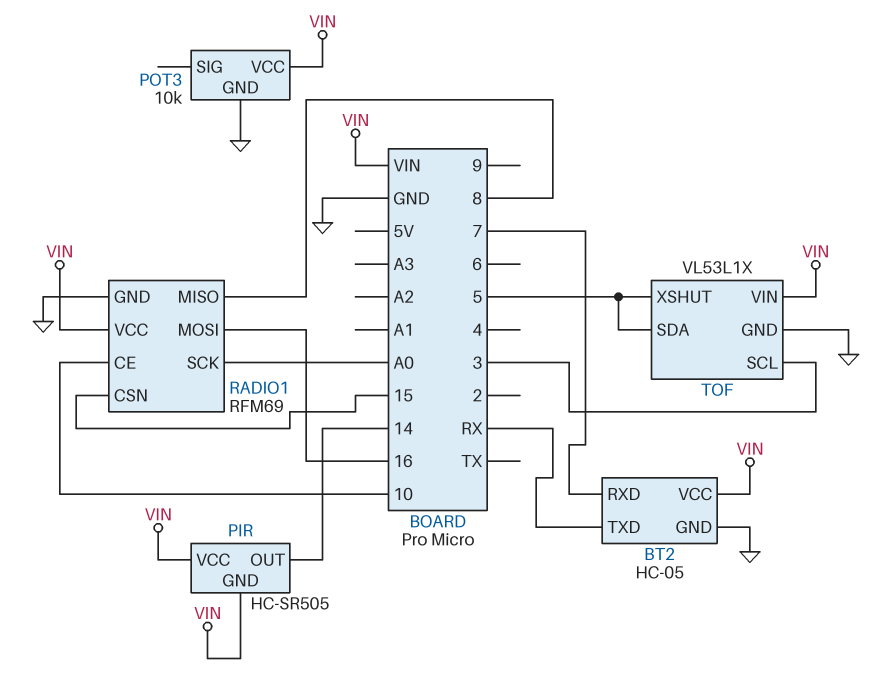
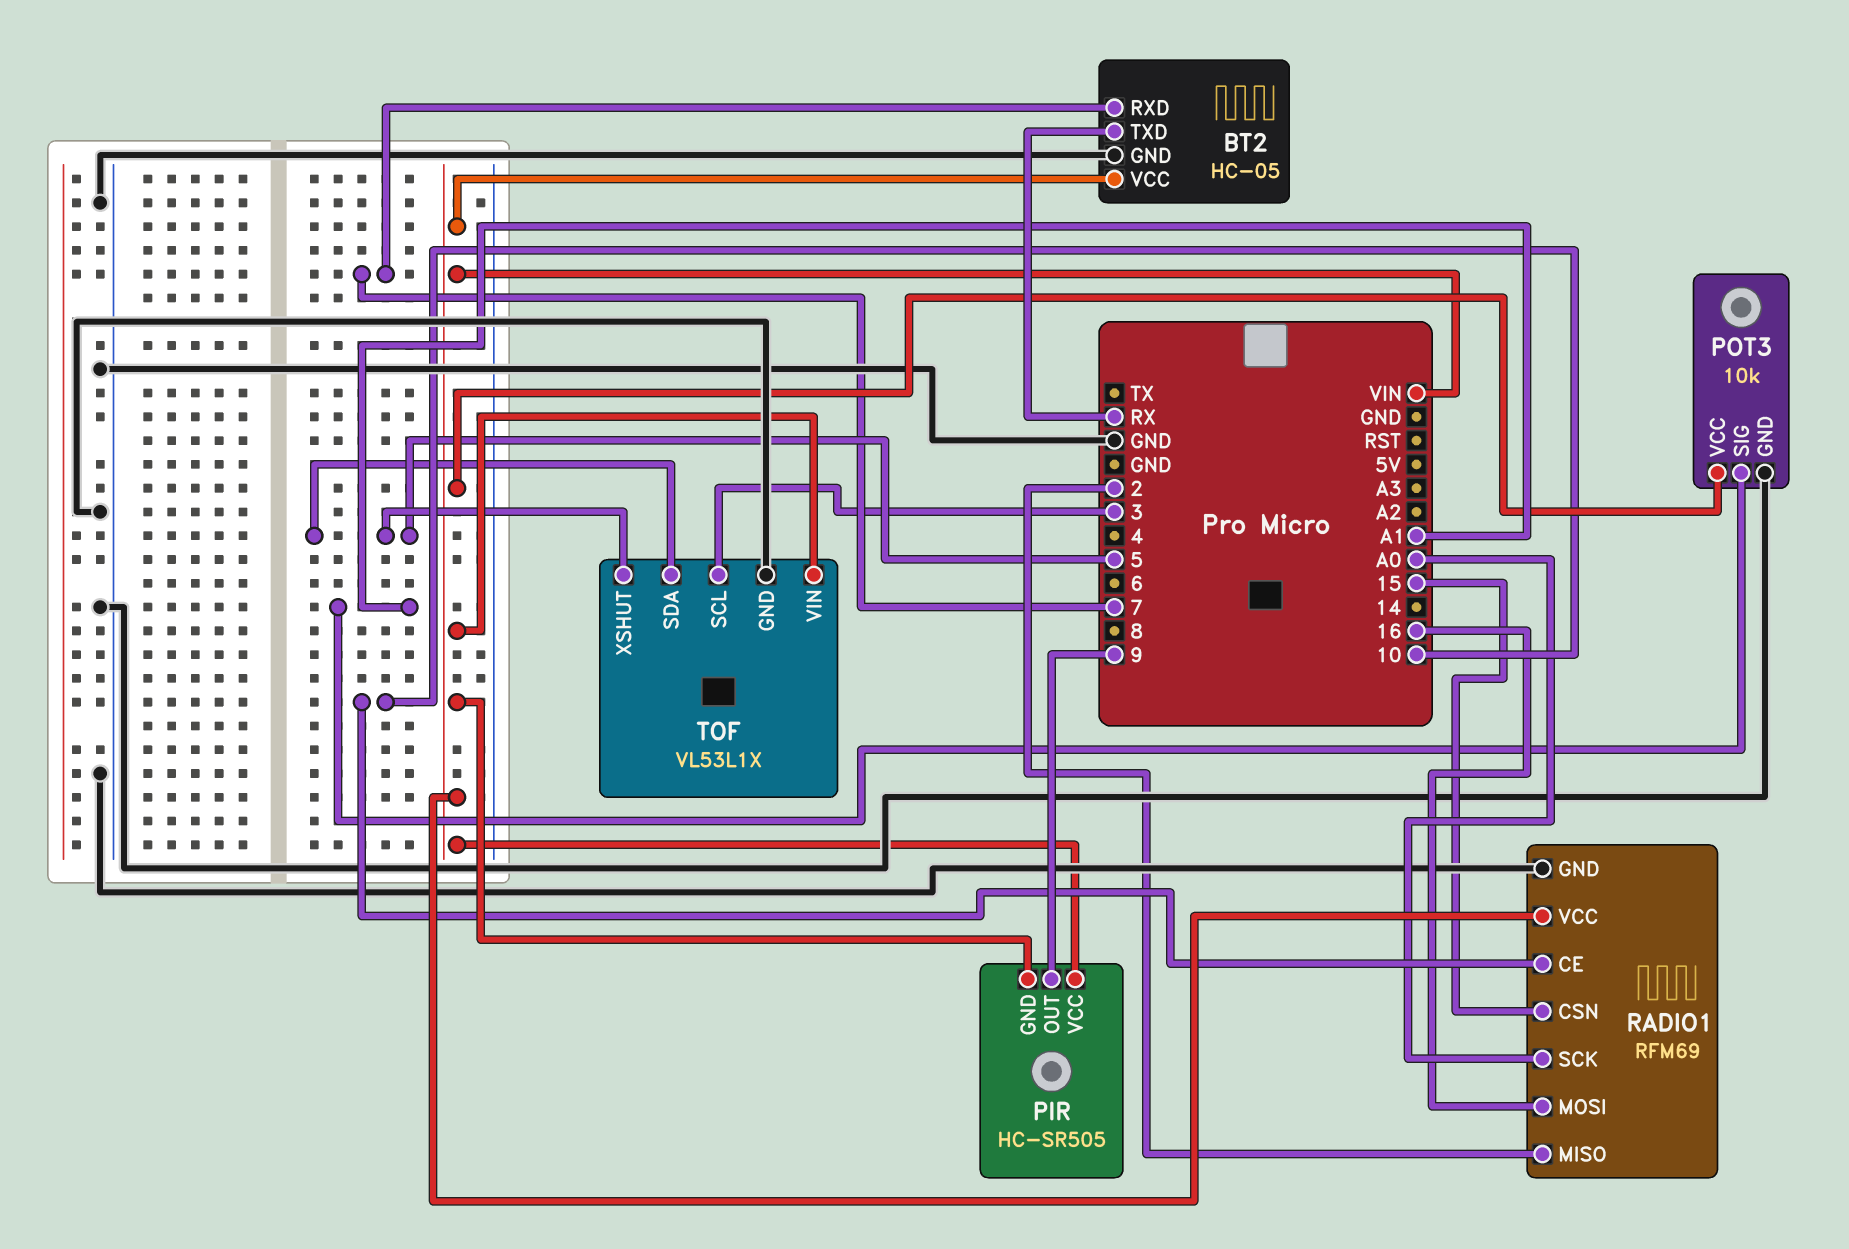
PIR pin OUT: 14 -> 9
POT3 pin SIG: none -> A1
RADIO1 pin MISO: 8 -> 2

